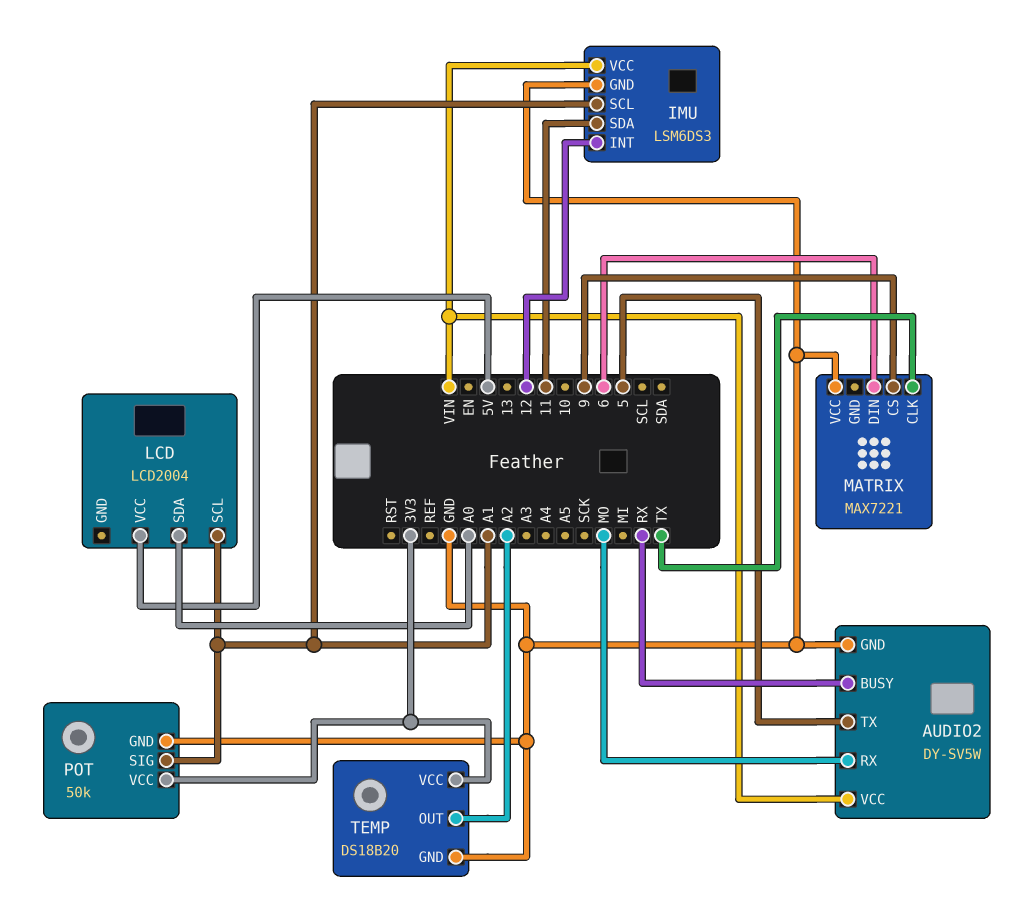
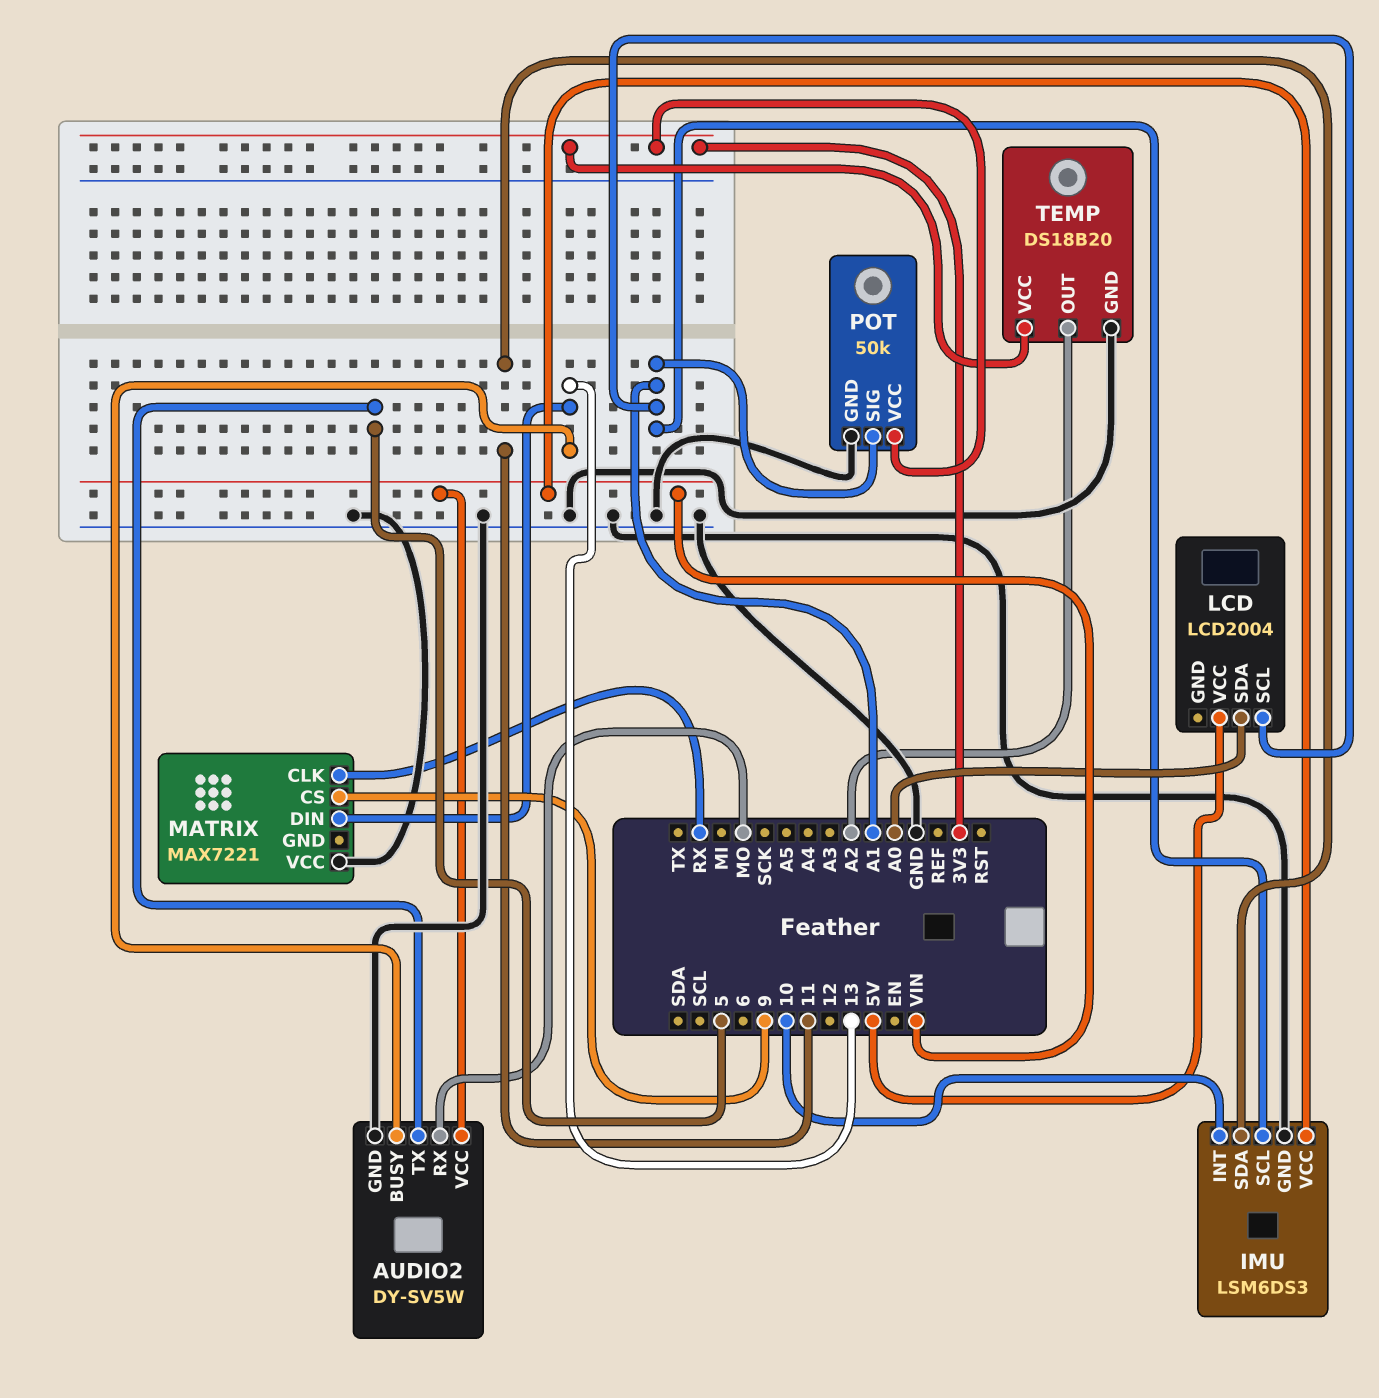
AUDIO2 pin BUSY: RX -> 13
IMU pin INT: 12 -> 10
MATRIX pin CLK: TX -> RX
MATRIX pin DIN: 6 -> 13

